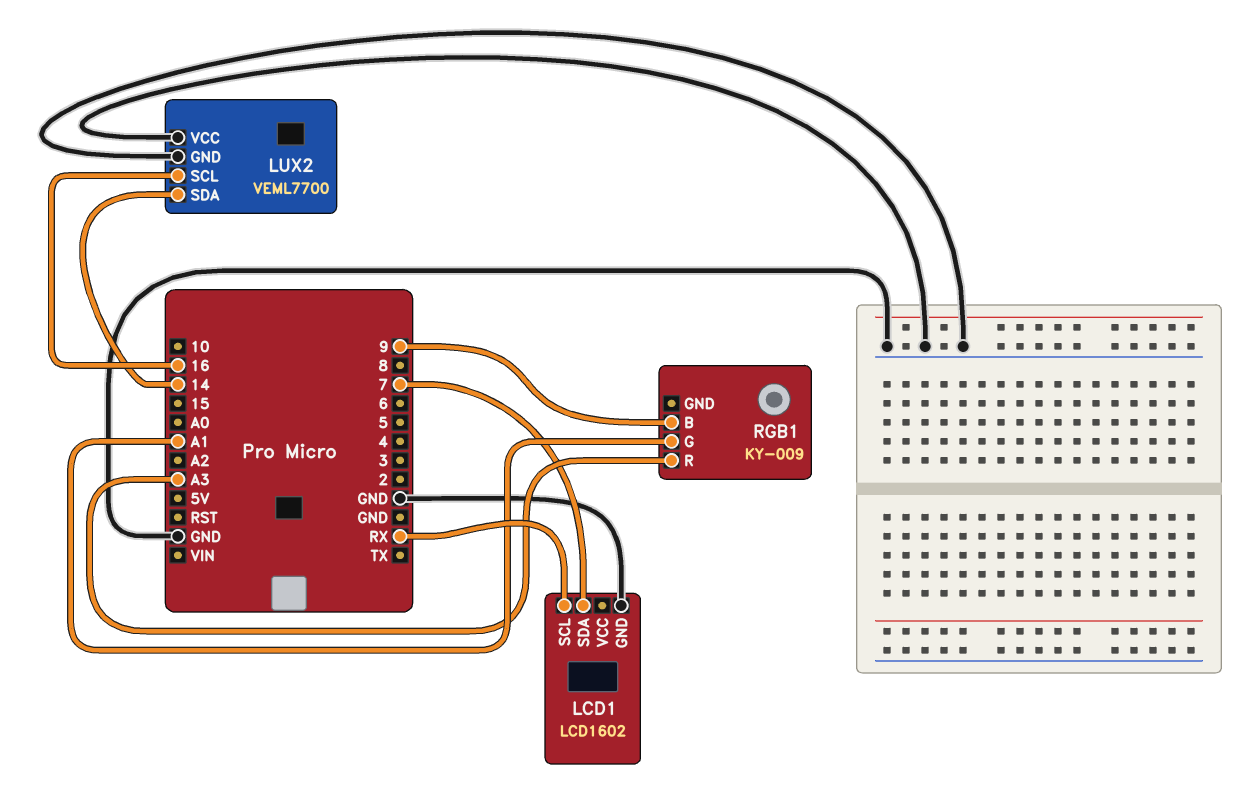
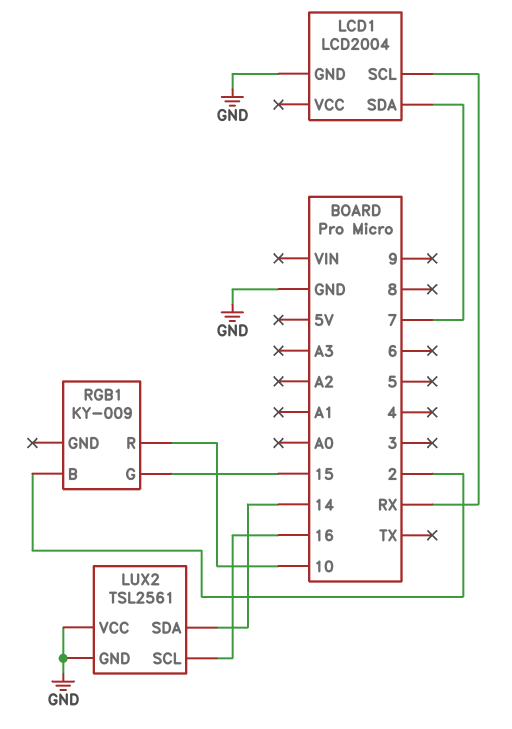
LCD1: LCD1602 -> LCD2004
LUX2: VEML7700 -> TSL2561
RGB1 pin B: 9 -> 2
RGB1 pin G: A1 -> 15
RGB1 pin R: A3 -> 10

